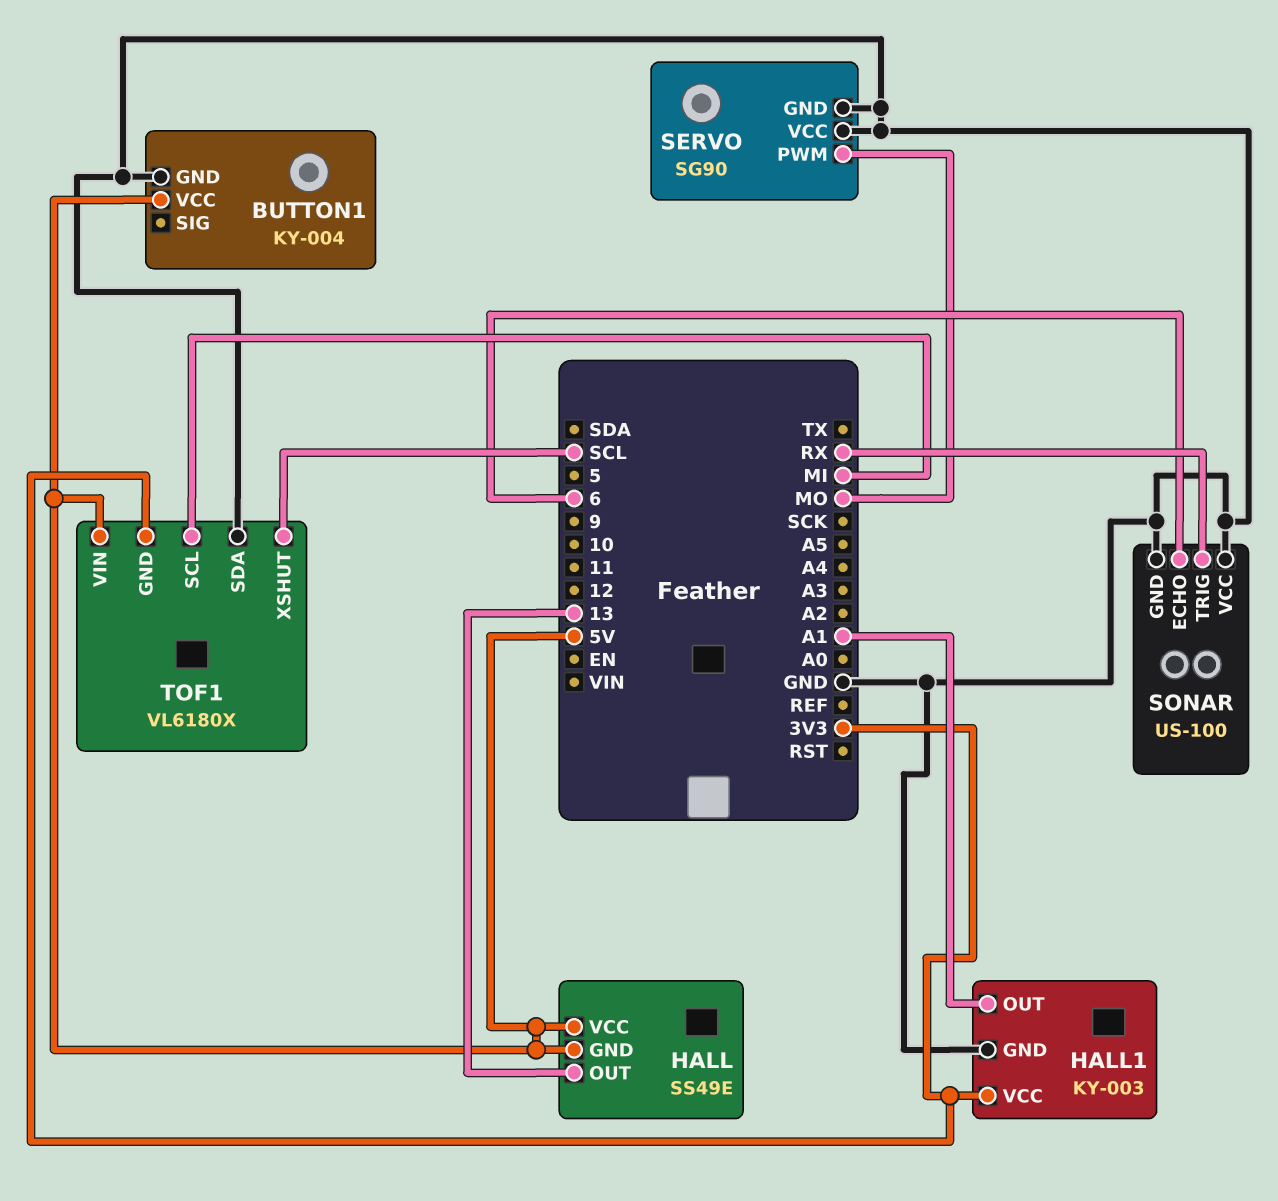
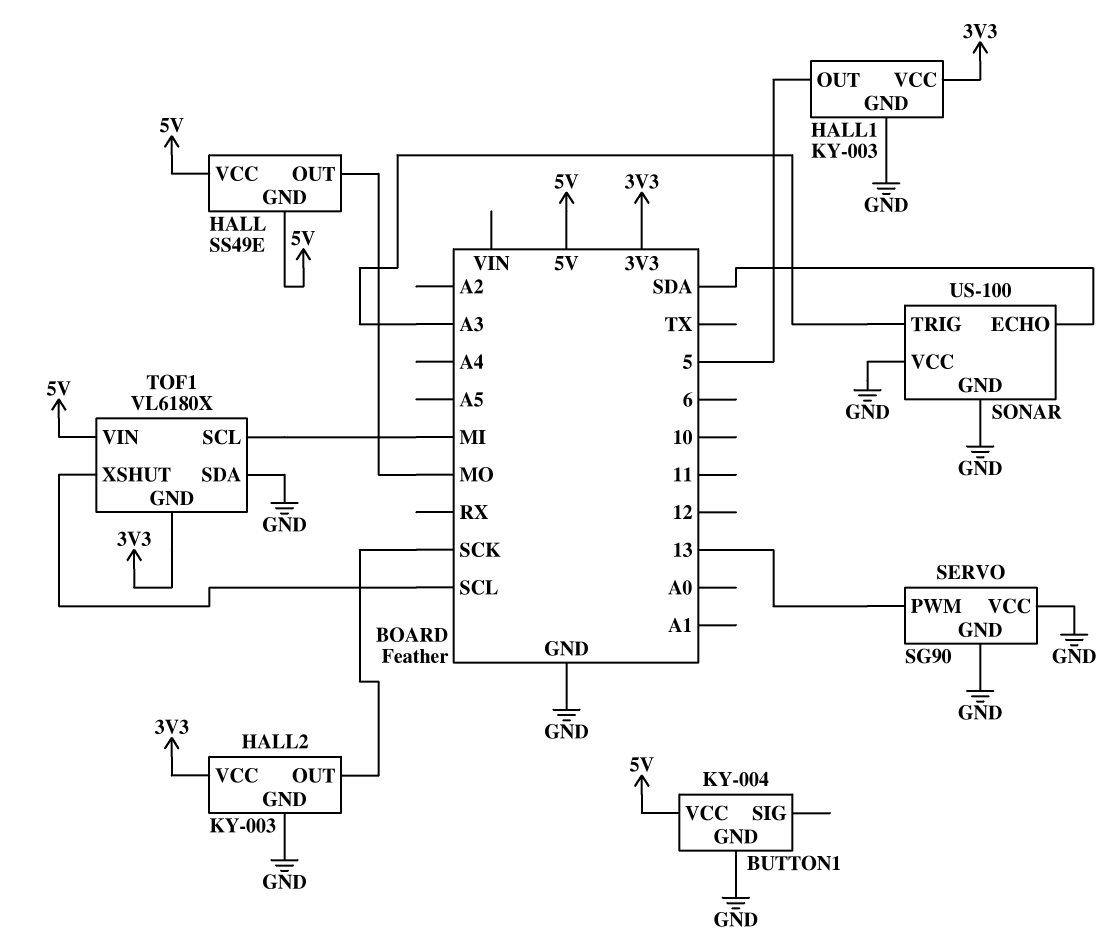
HALL pin OUT: 13 -> MO
HALL1 pin OUT: A1 -> 5
HALL2: none -> KY-003
HALL2 pin GND: none -> GND
HALL2 pin OUT: none -> SCK
HALL2 pin VCC: none -> 3V3
SERVO pin PWM: MO -> 13
SONAR pin ECHO: 6 -> SDA
SONAR pin TRIG: RX -> A3

